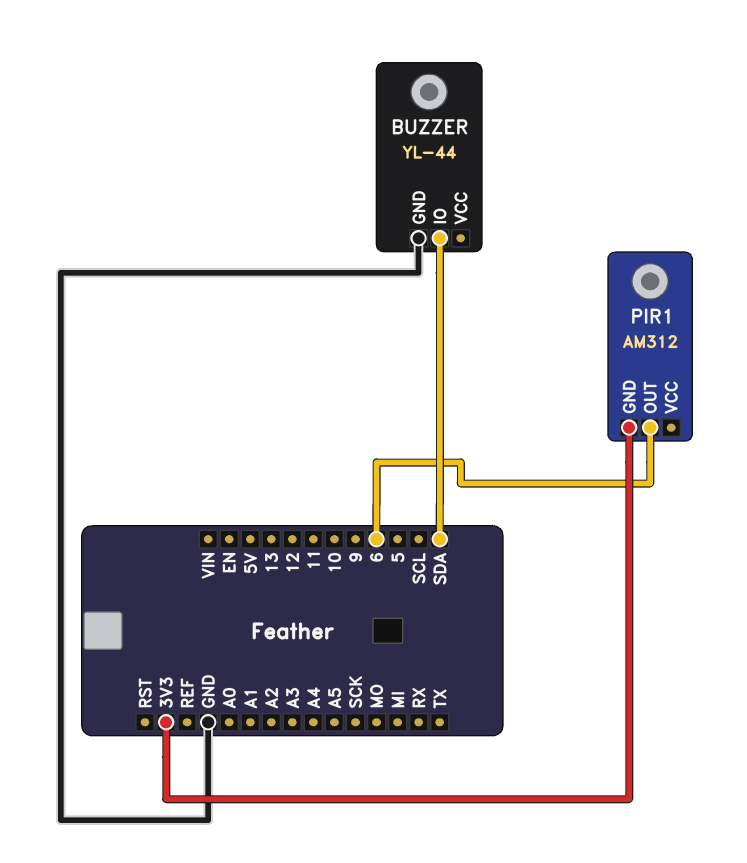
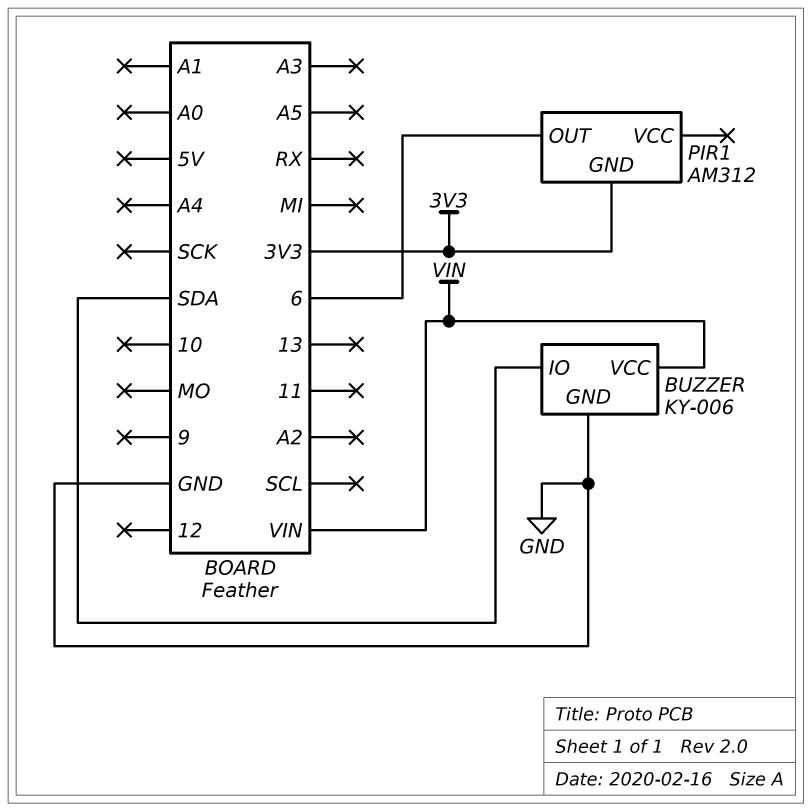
BUZZER: YL-44 -> KY-006
BUZZER pin VCC: none -> VIN

